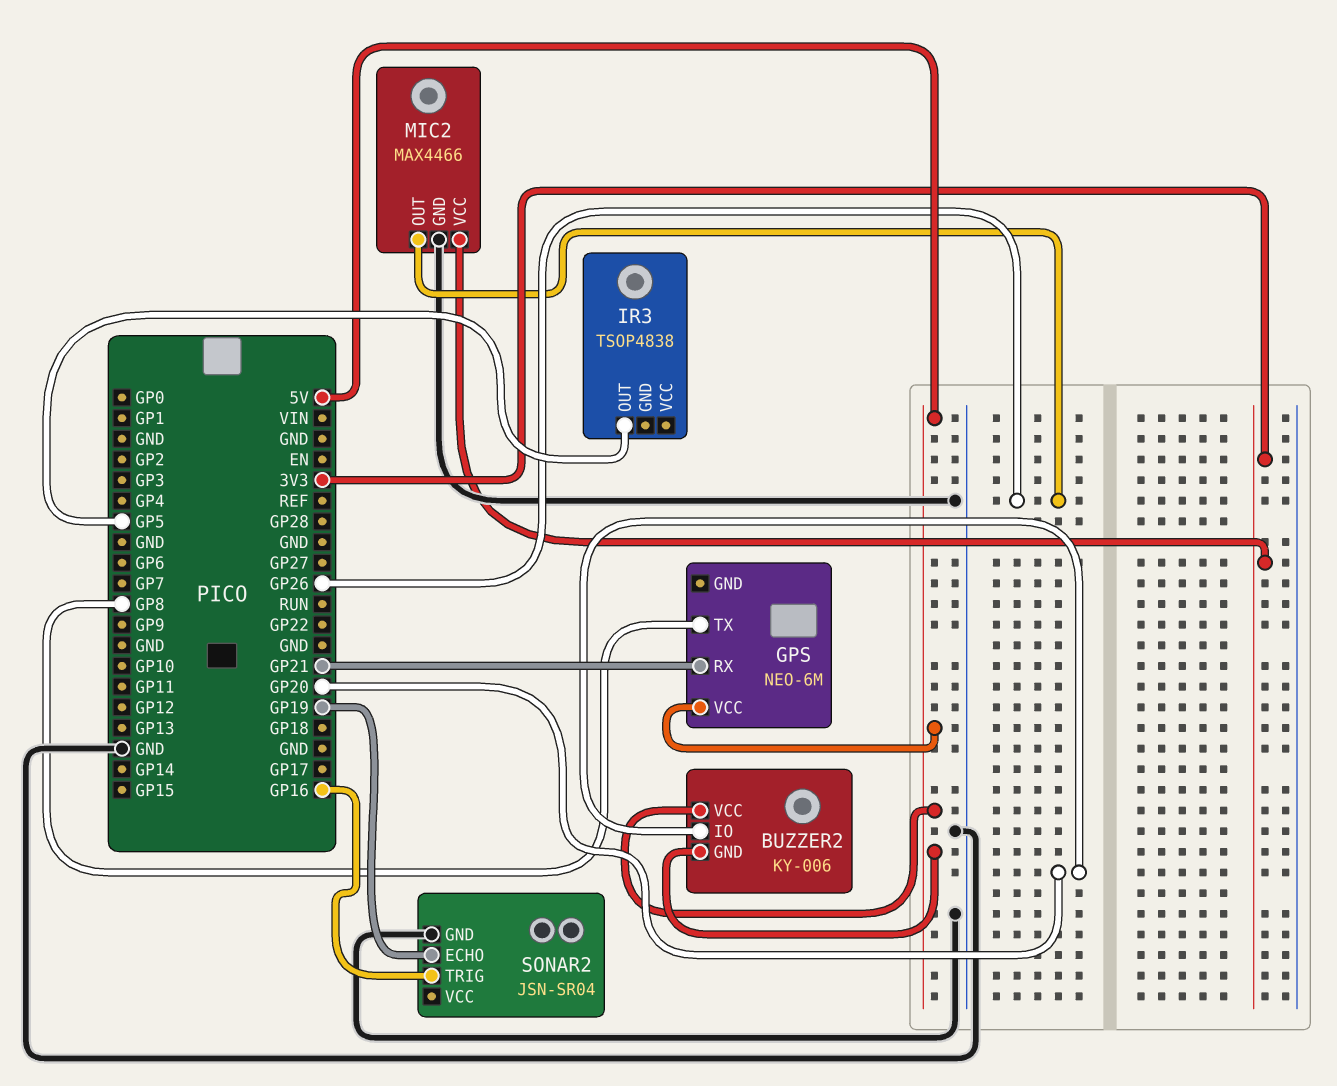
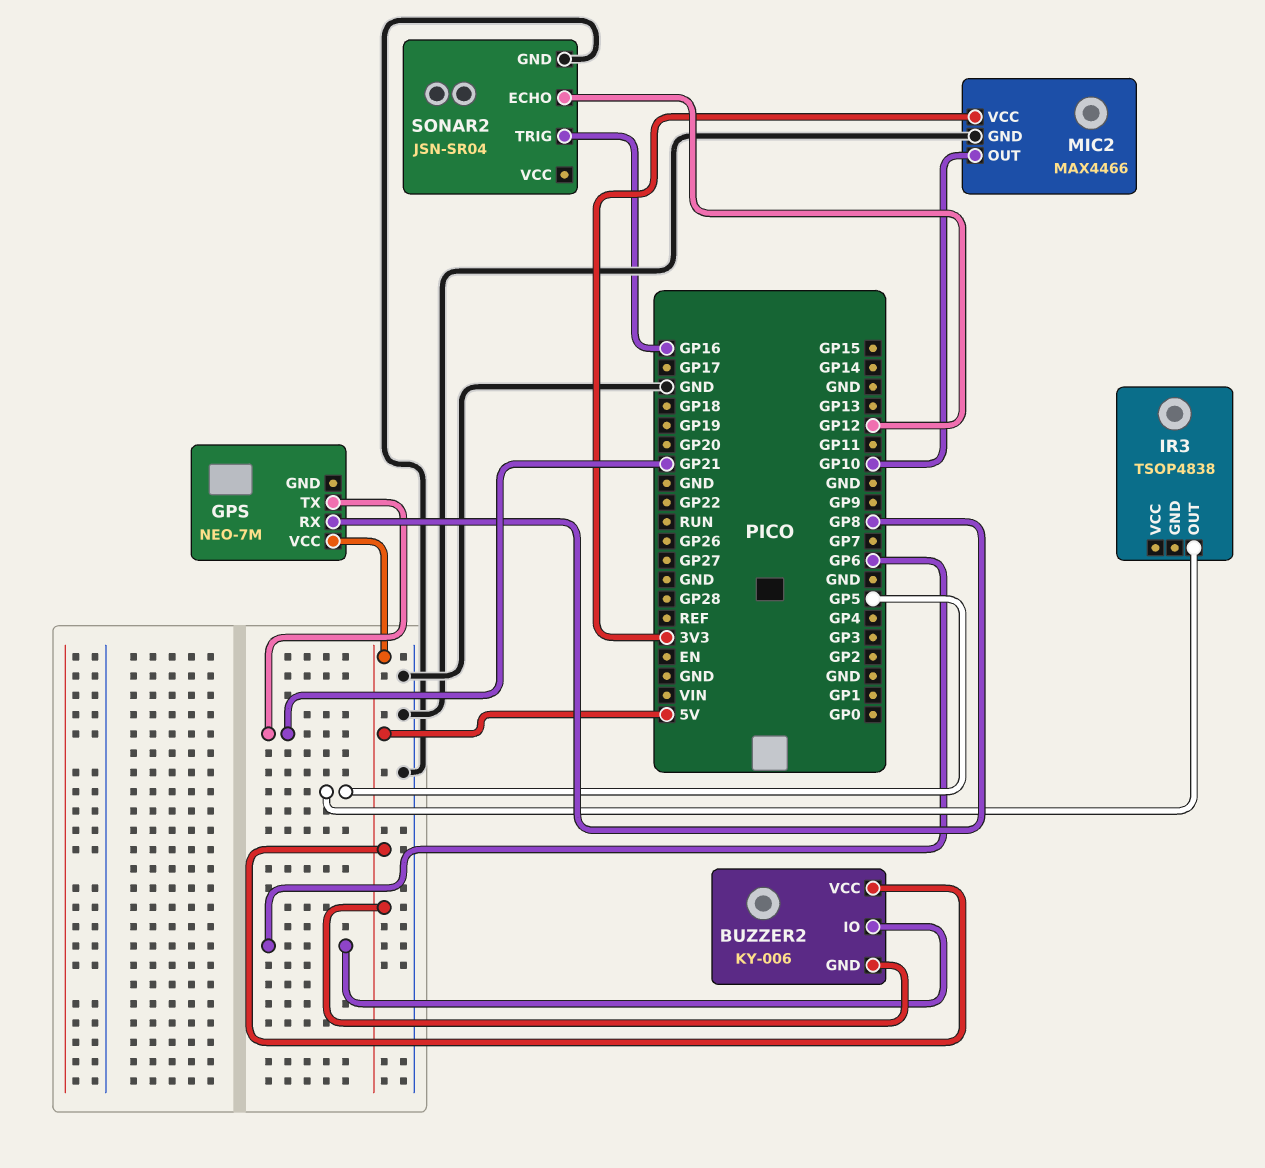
BUZZER2 pin IO: GP20 -> GP6
GPS: NEO-6M -> NEO-7M
GPS pin RX: GP21 -> GP8
GPS pin TX: GP8 -> GP21
MIC2 pin OUT: GP26 -> GP10
SONAR2 pin ECHO: GP19 -> GP12

